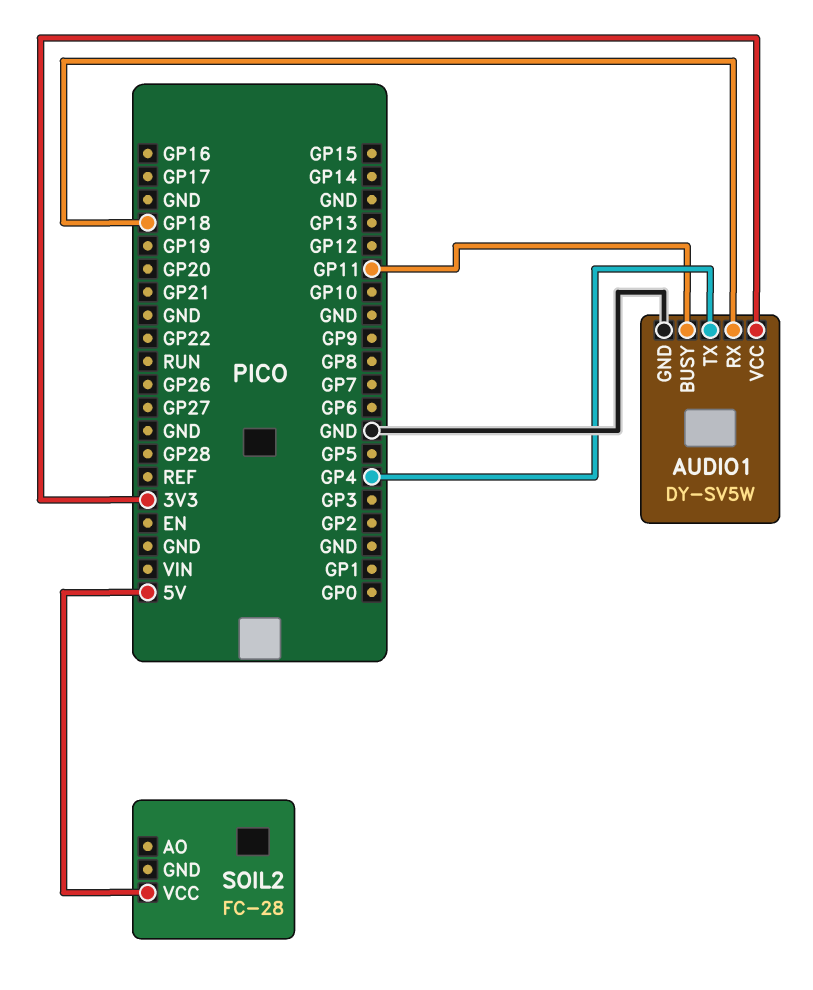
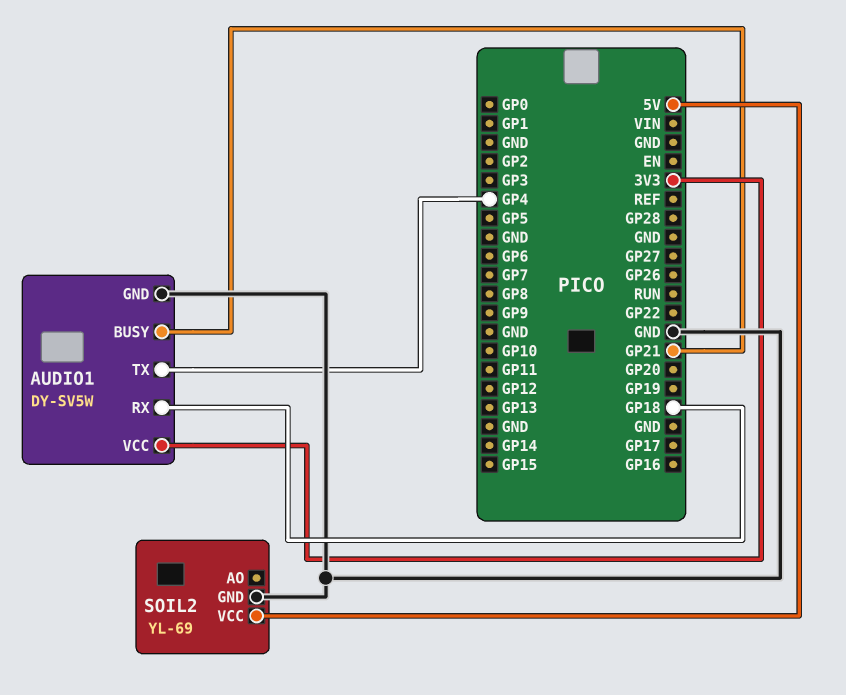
AUDIO1 pin BUSY: GP11 -> GP21
SOIL2: FC-28 -> YL-69
SOIL2 pin GND: none -> GND

